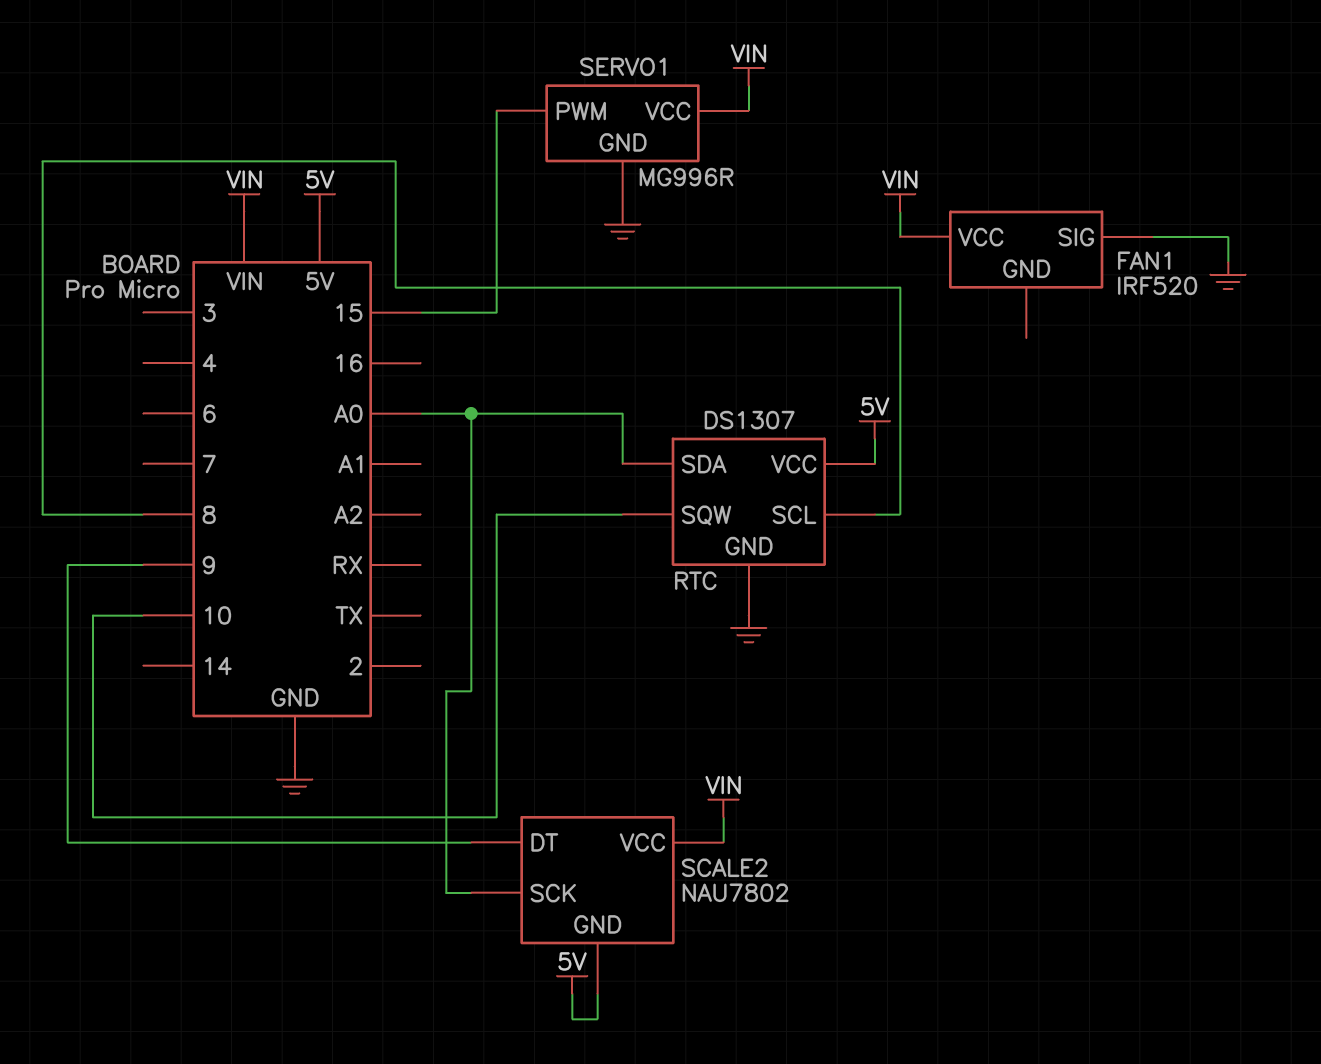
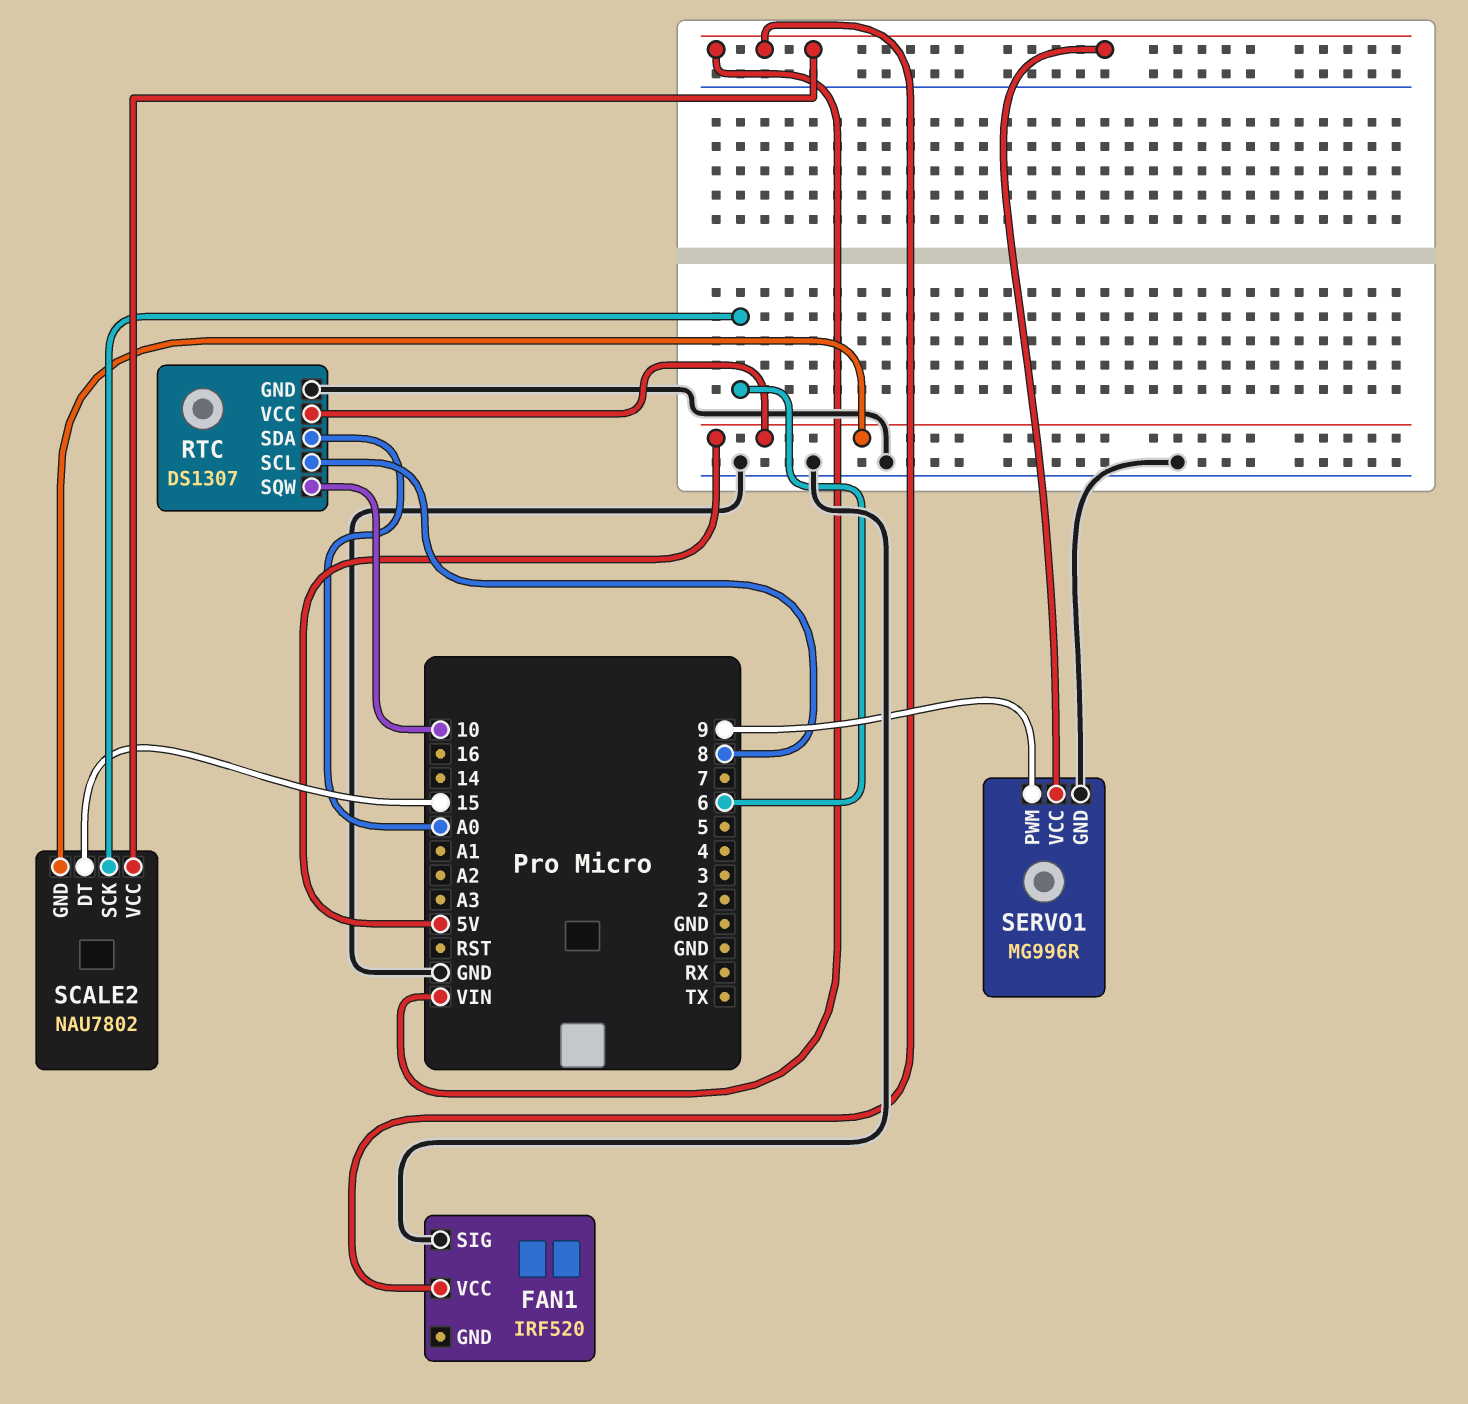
SCALE2 pin DT: 9 -> 15
SCALE2 pin SCK: A0 -> 6
SERVO1 pin PWM: 15 -> 9

